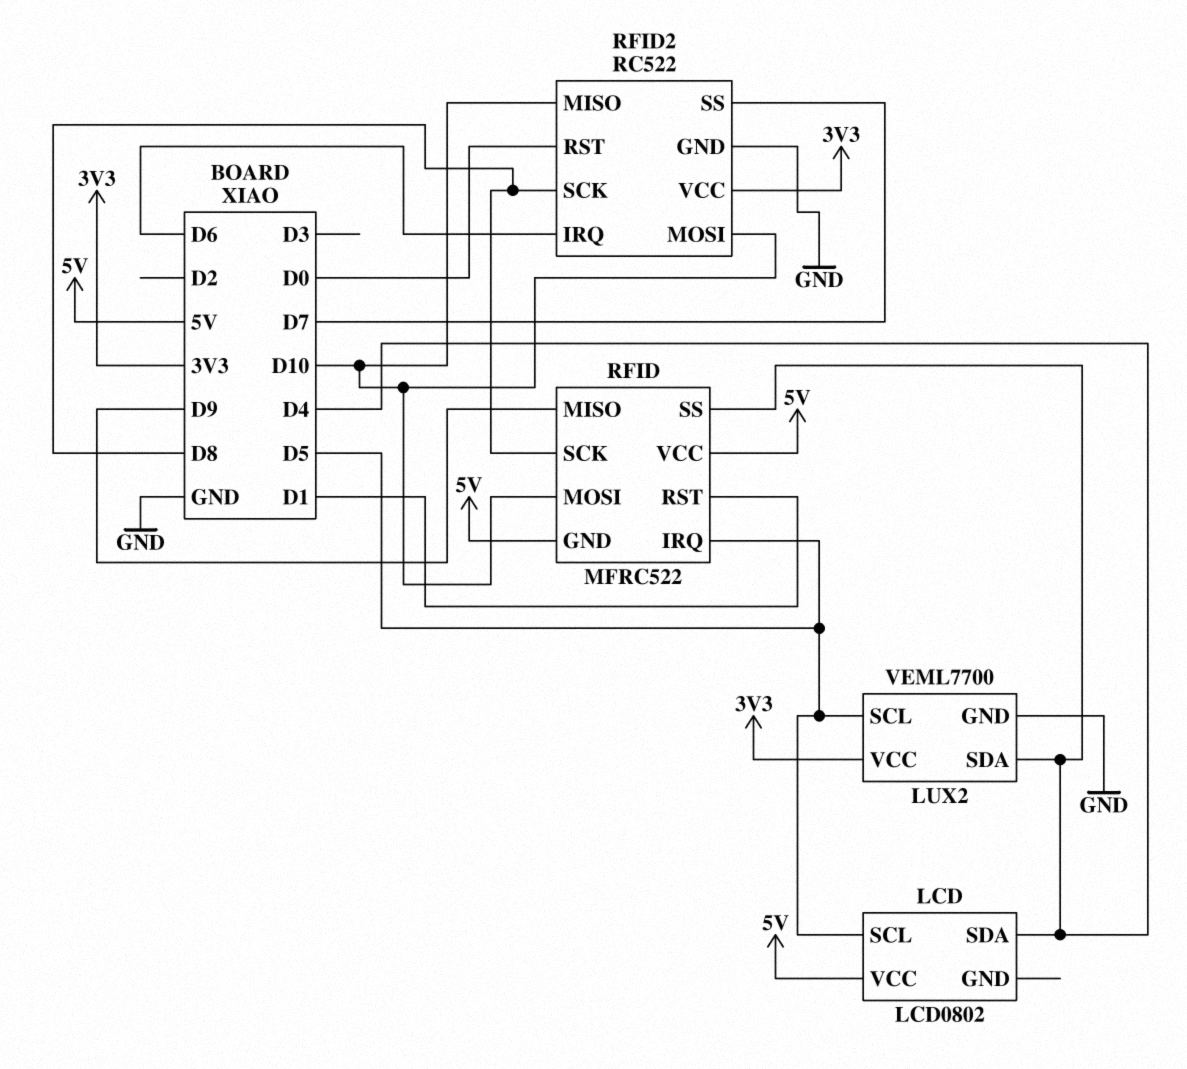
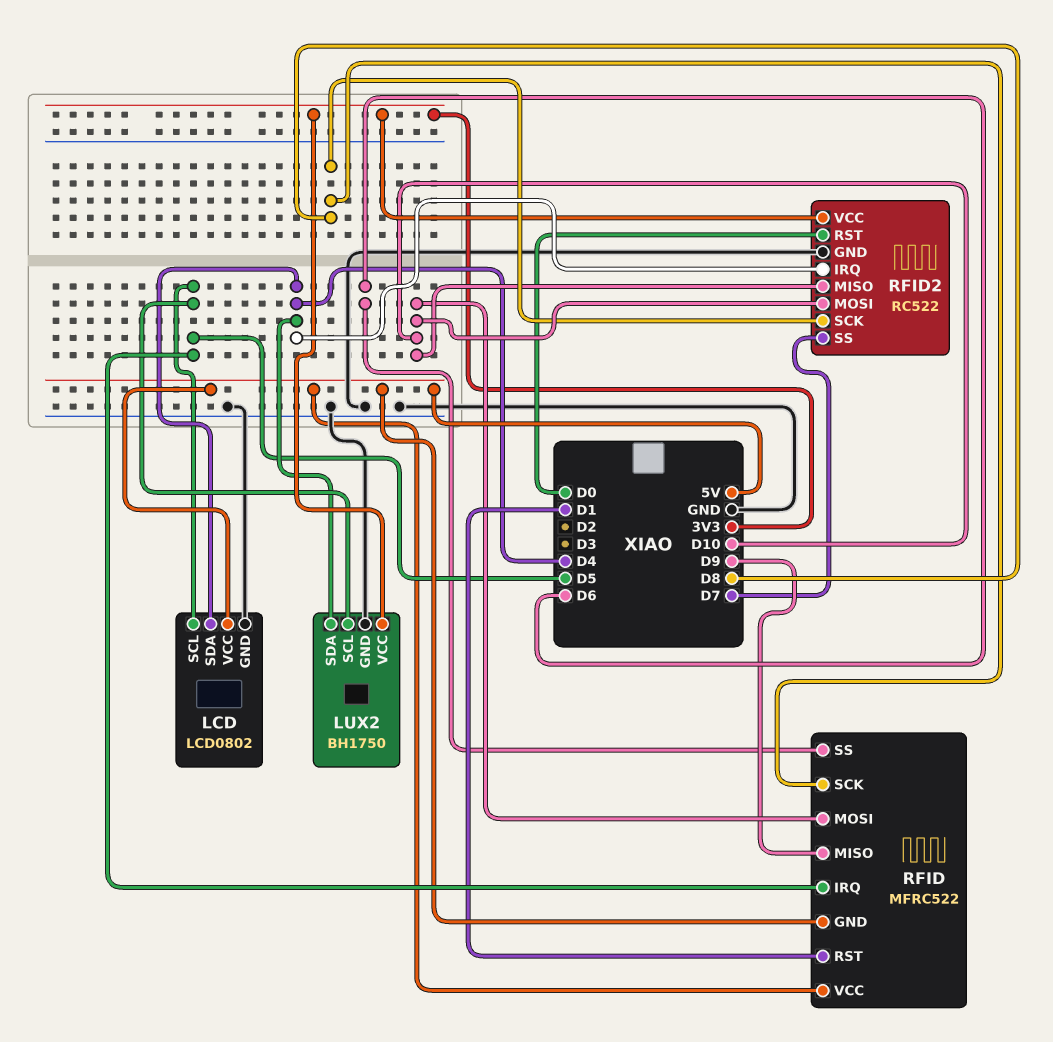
LCD pin GND: none -> GND
LUX2: VEML7700 -> BH1750
RFID pin SS: D4 -> D6
RFID2 pin IRQ: D6 -> D4

